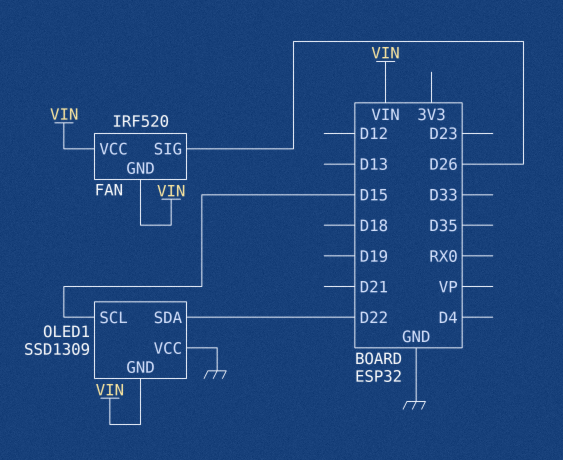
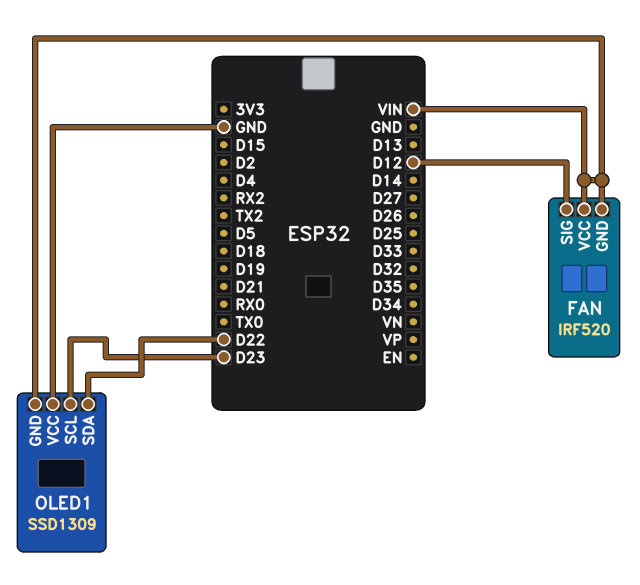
FAN pin SIG: D26 -> D12
OLED1 pin SCL: D15 -> D23

